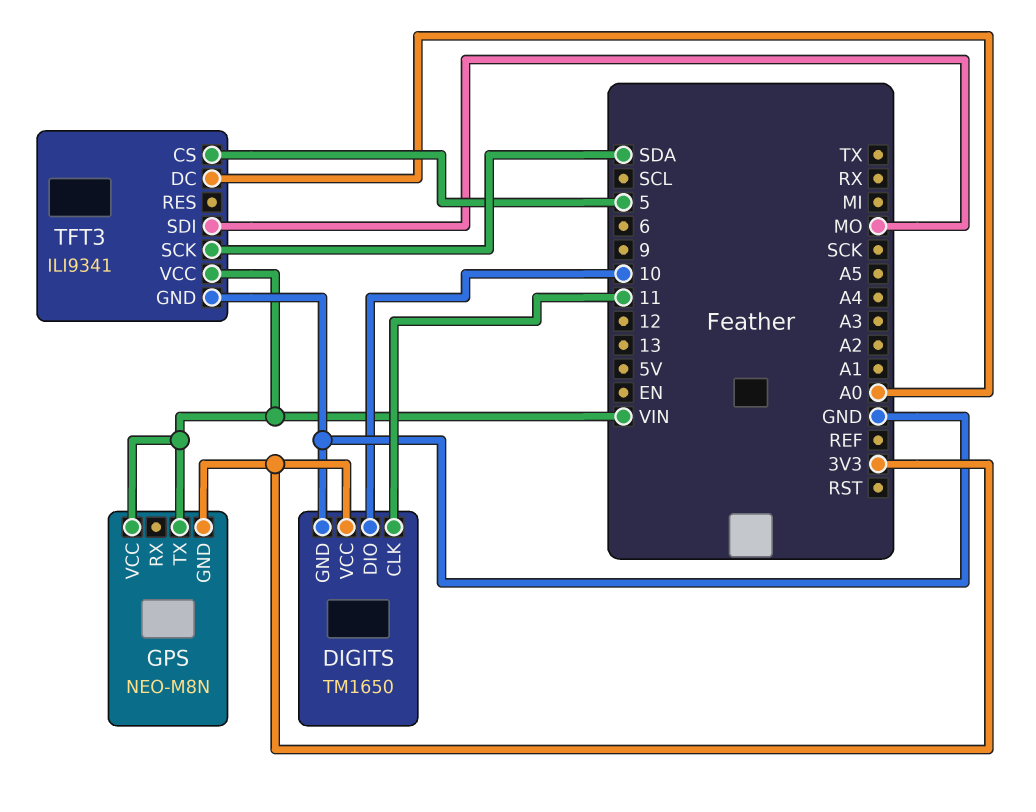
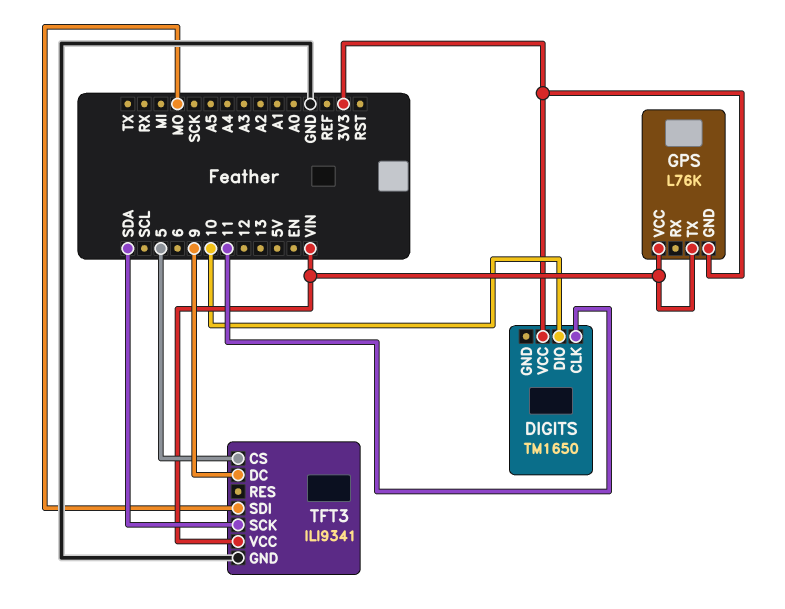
DIGITS pin GND: GND -> none
GPS: NEO-M8N -> L76K
TFT3 pin DC: A0 -> 9

